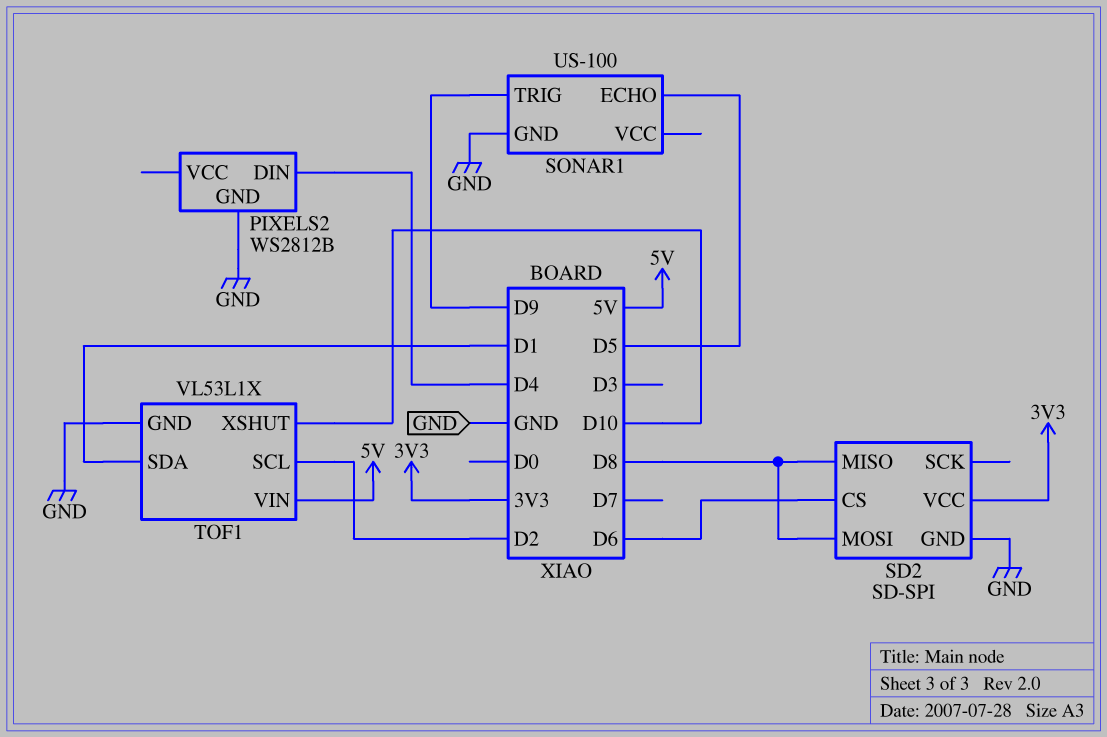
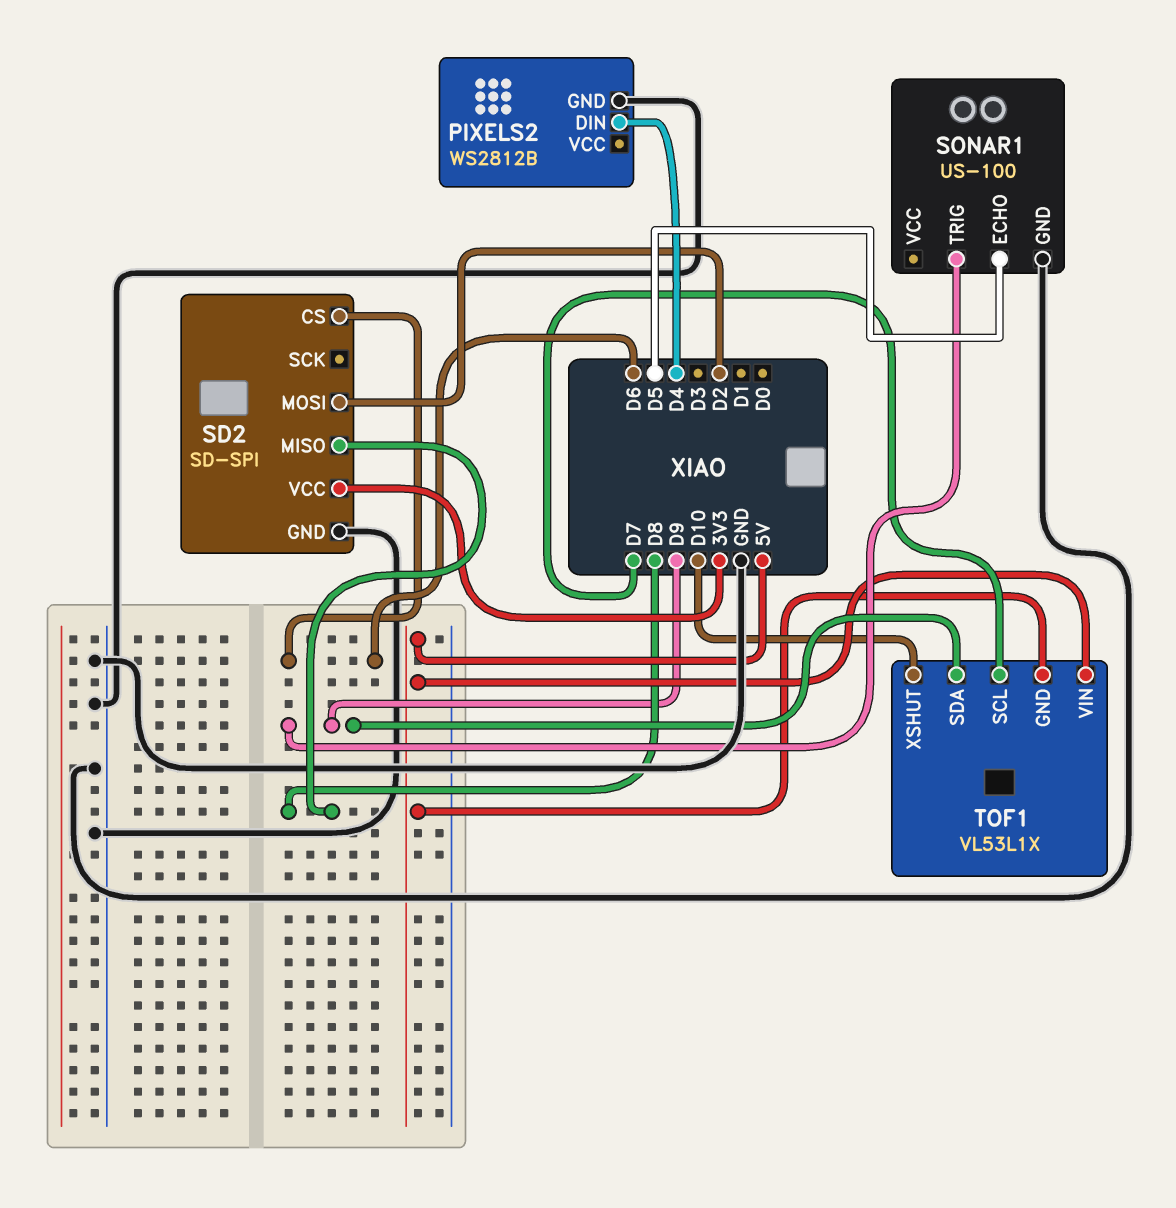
SD2 pin MOSI: D8 -> D2
TOF1 pin GND: GND -> 5V
TOF1 pin SCL: D2 -> D7
TOF1 pin SDA: D1 -> D9

